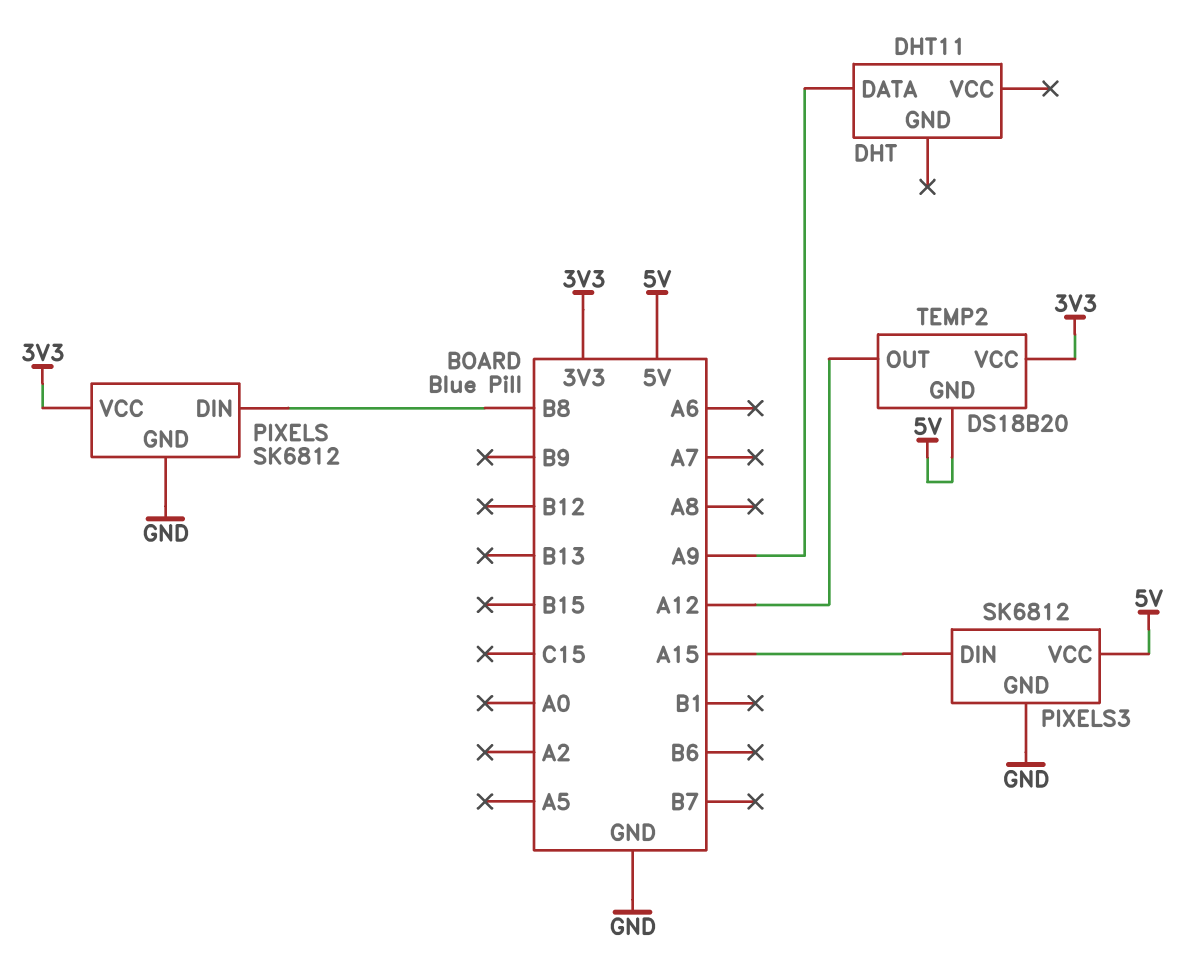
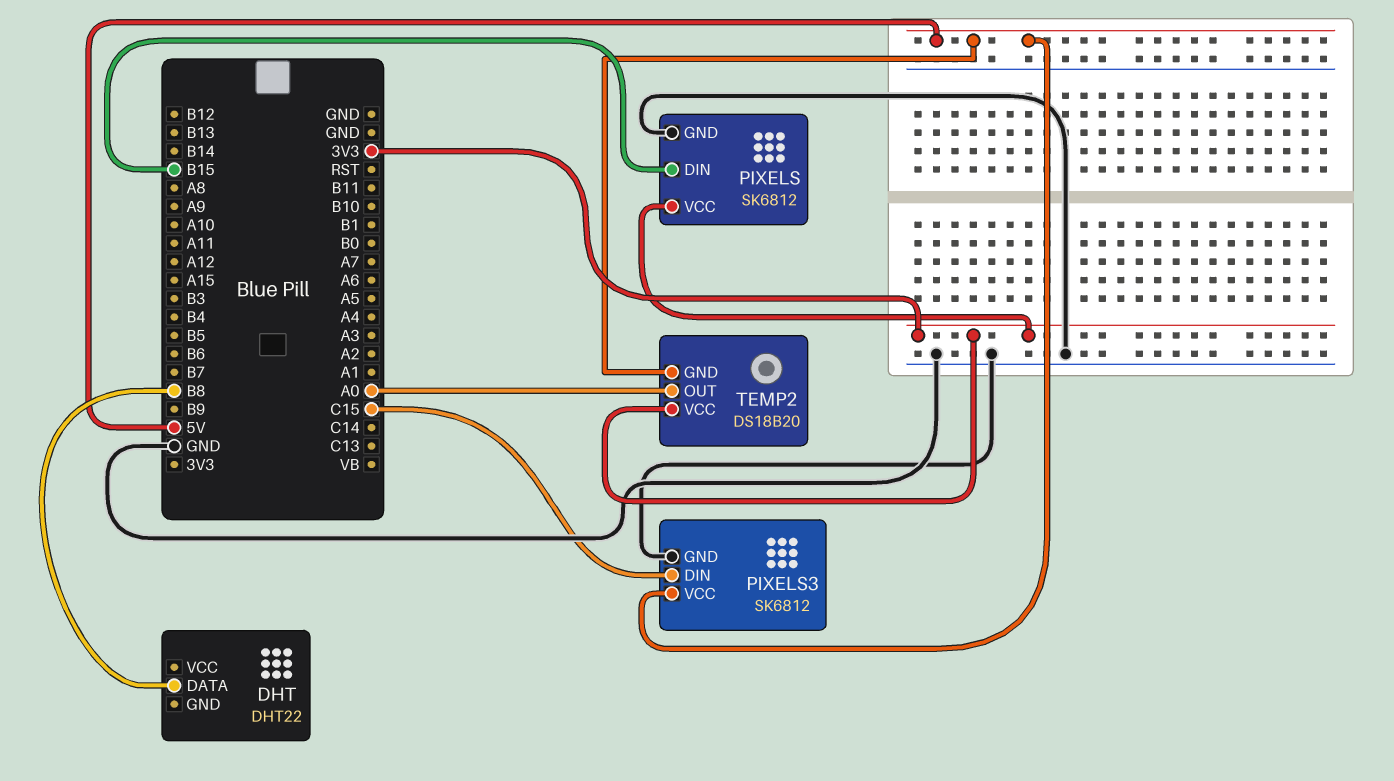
DHT: DHT11 -> DHT22
DHT pin DATA: A9 -> B8
PIXELS pin DIN: B8 -> B15
PIXELS3 pin DIN: A15 -> C15
TEMP2 pin OUT: A12 -> A0

